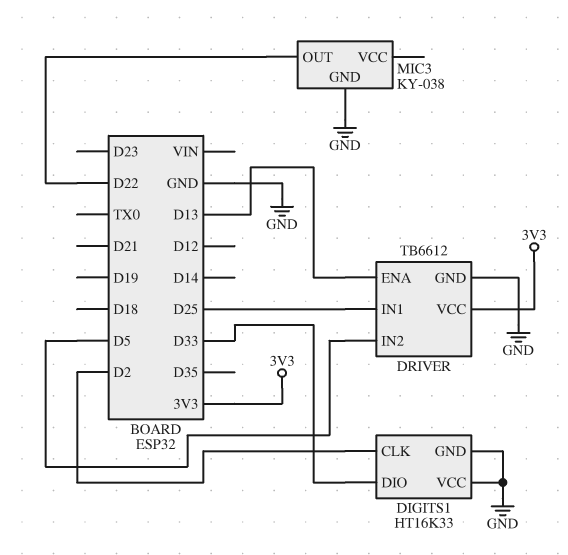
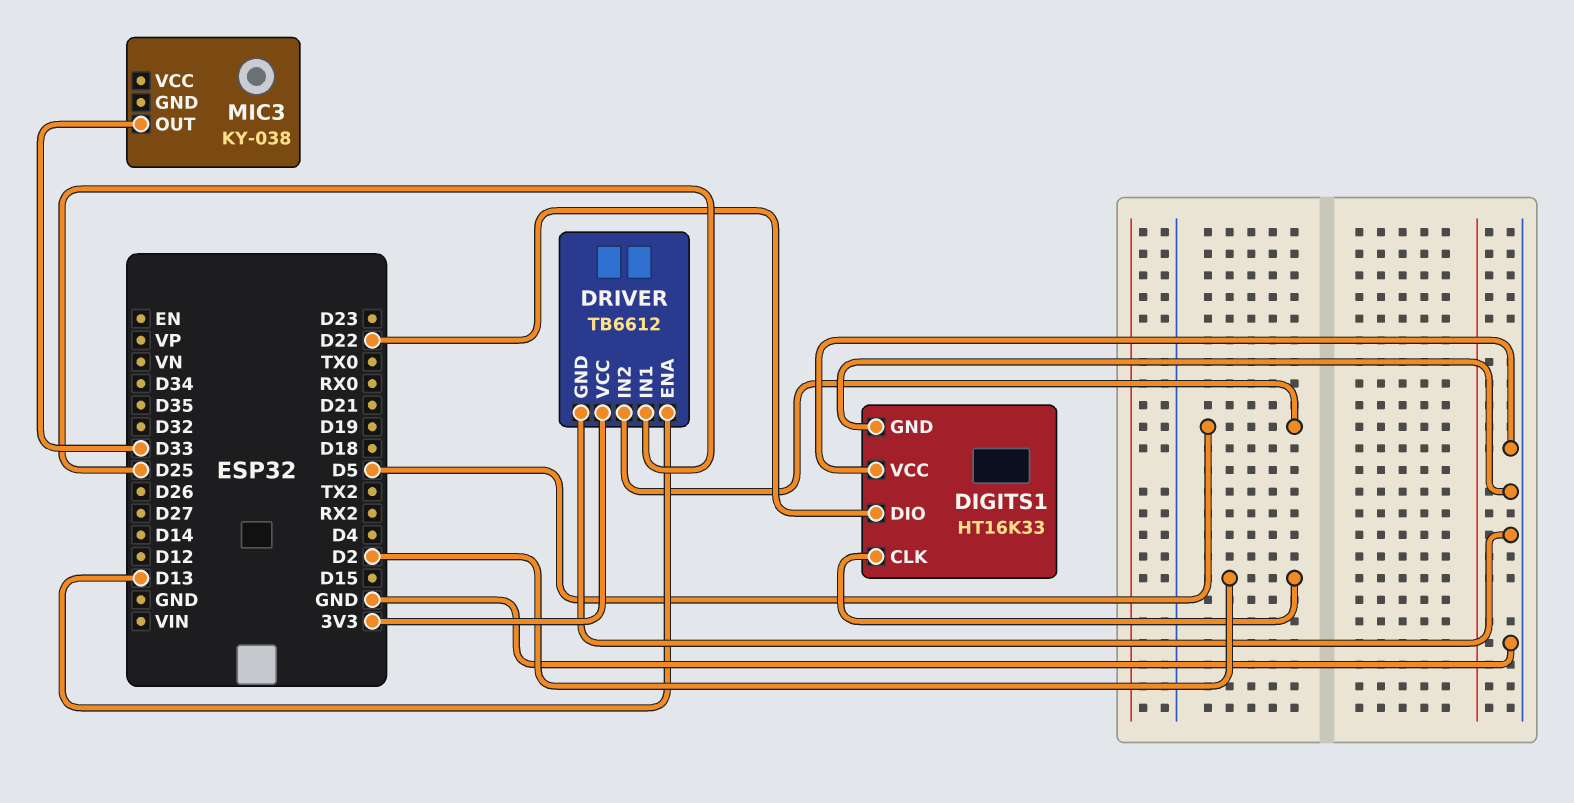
DIGITS1 pin DIO: D33 -> D22
MIC3 pin GND: GND -> none
MIC3 pin OUT: D22 -> D33

